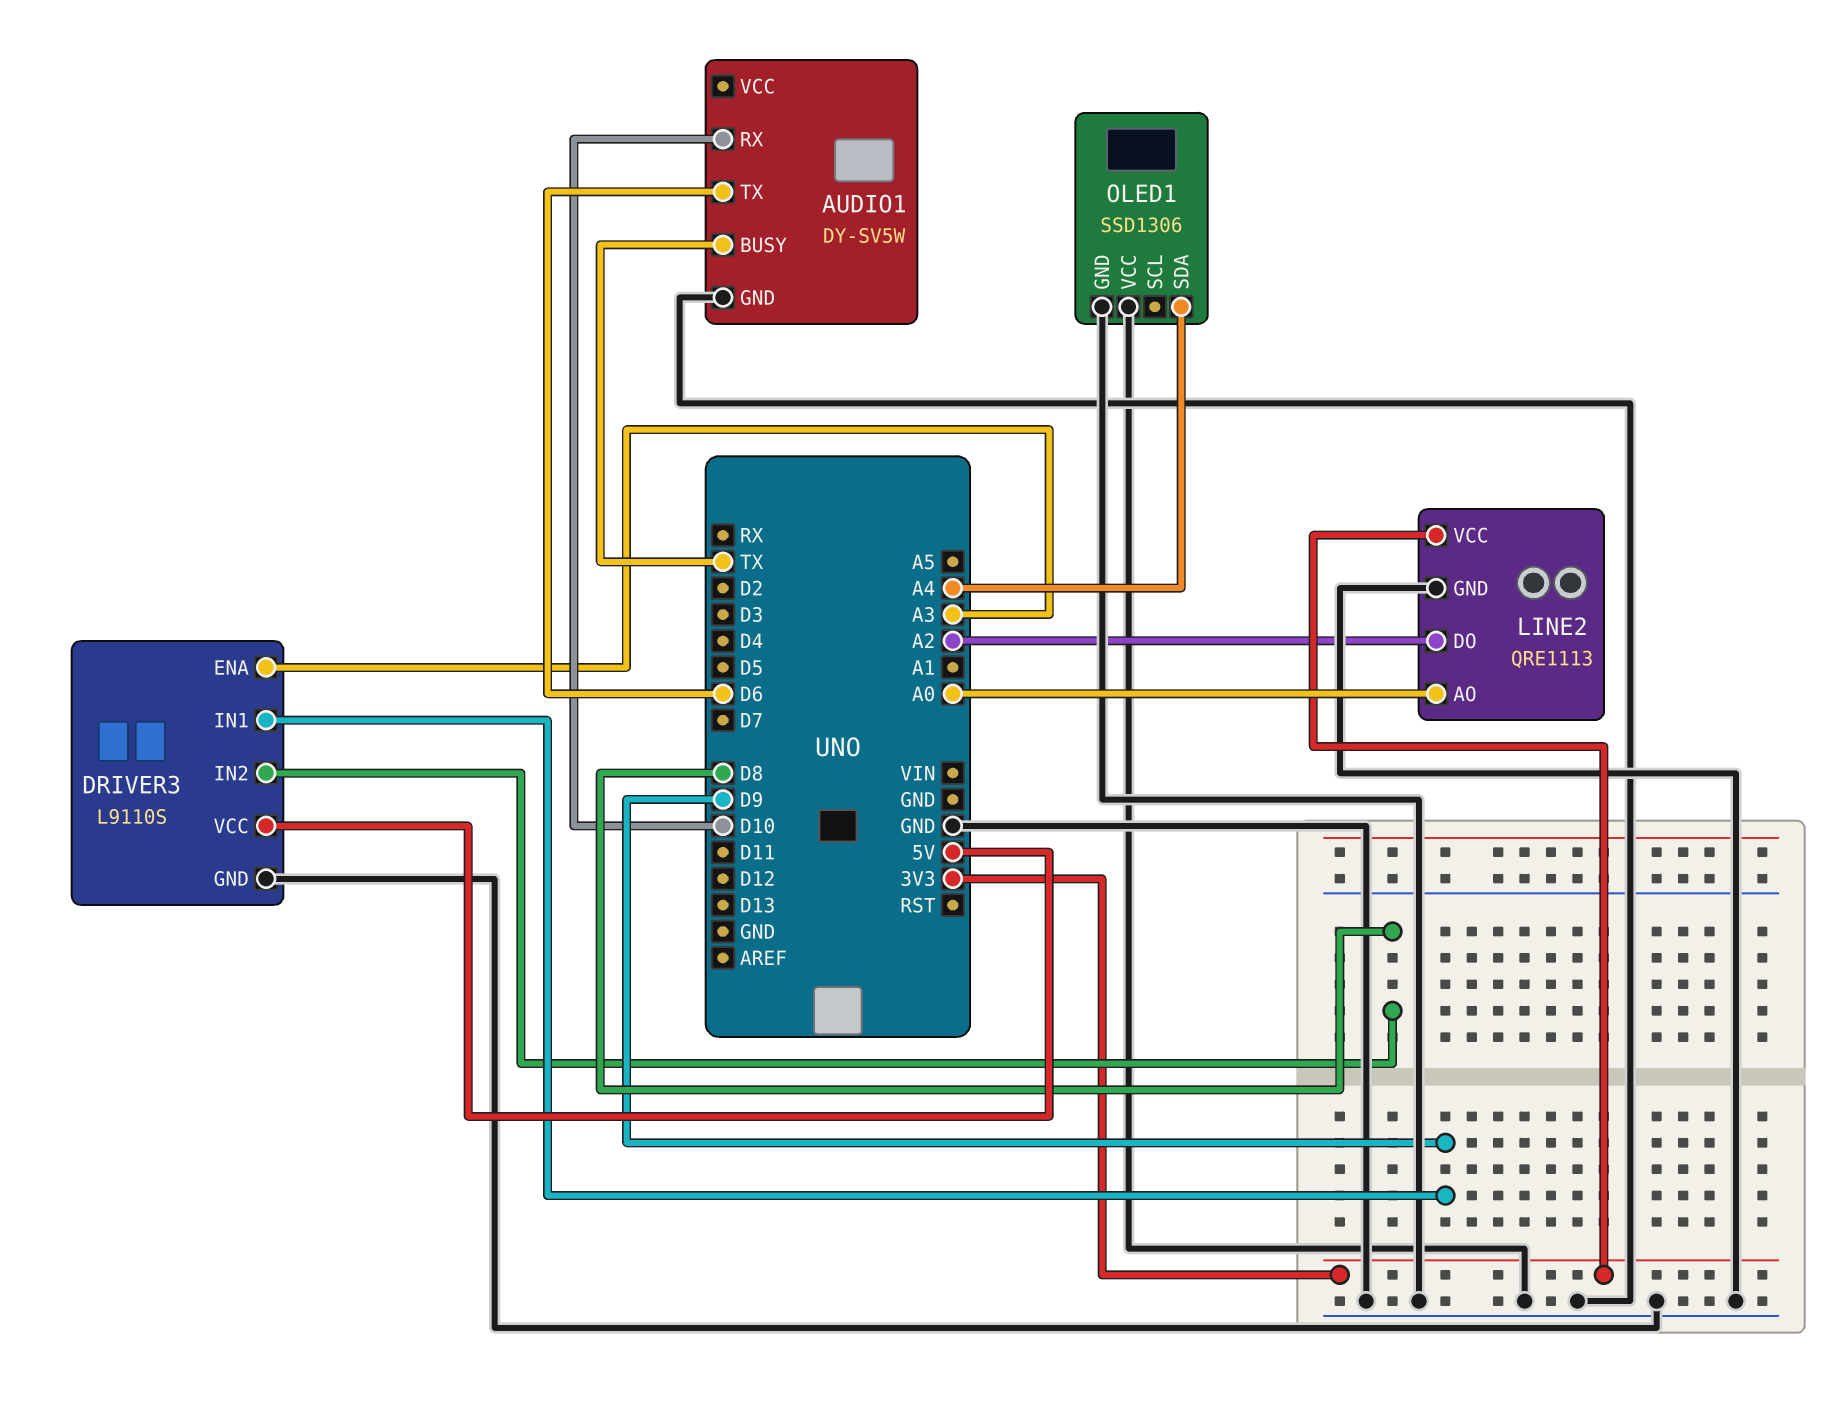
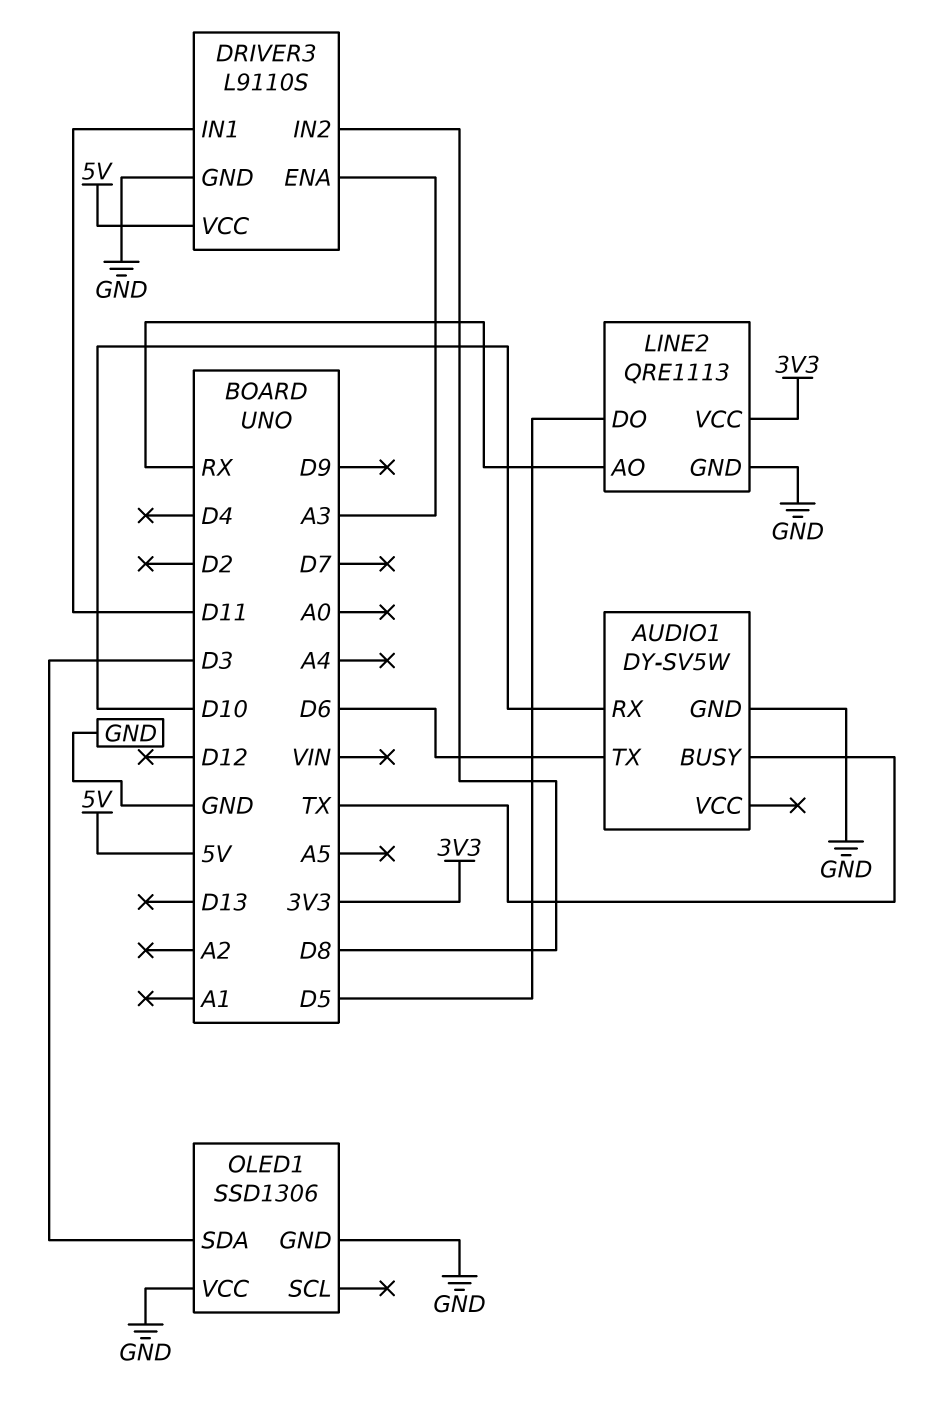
DRIVER3 pin IN1: D9 -> D11
LINE2 pin AO: A0 -> RX
LINE2 pin DO: A2 -> D5
OLED1 pin SDA: A4 -> D3

